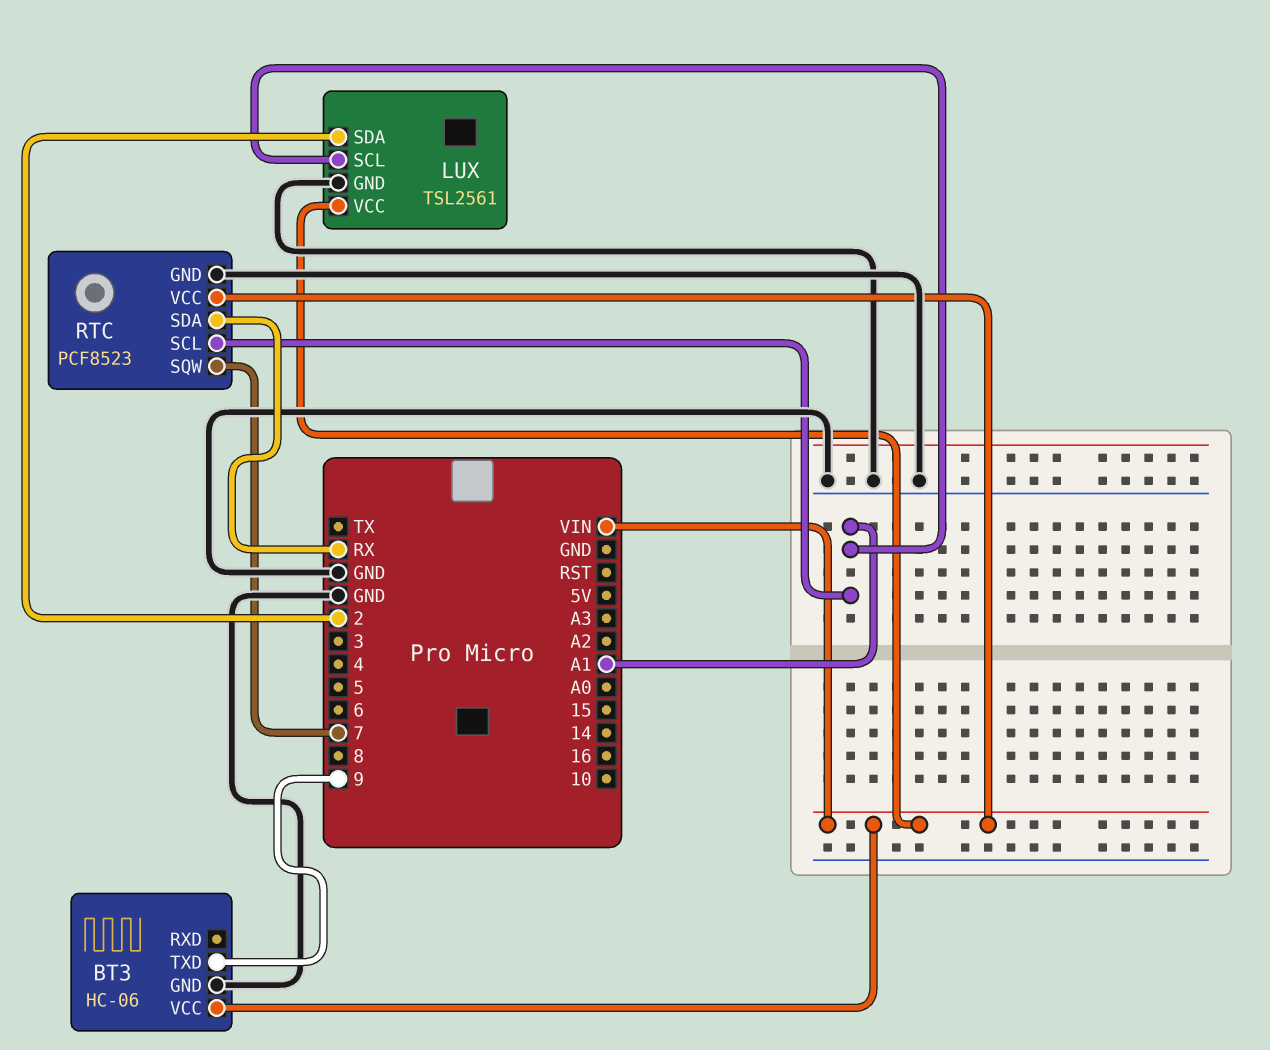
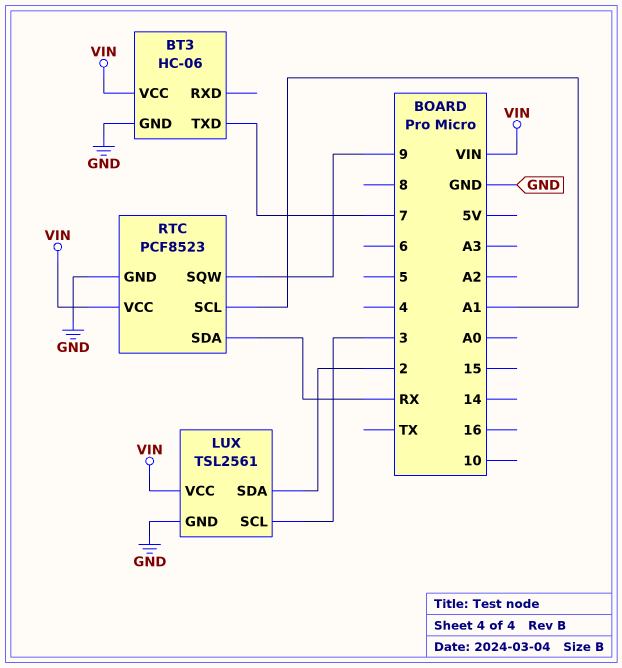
BT3 pin TXD: 9 -> 7
LUX pin SCL: A1 -> 3
RTC pin SQW: 7 -> 9

